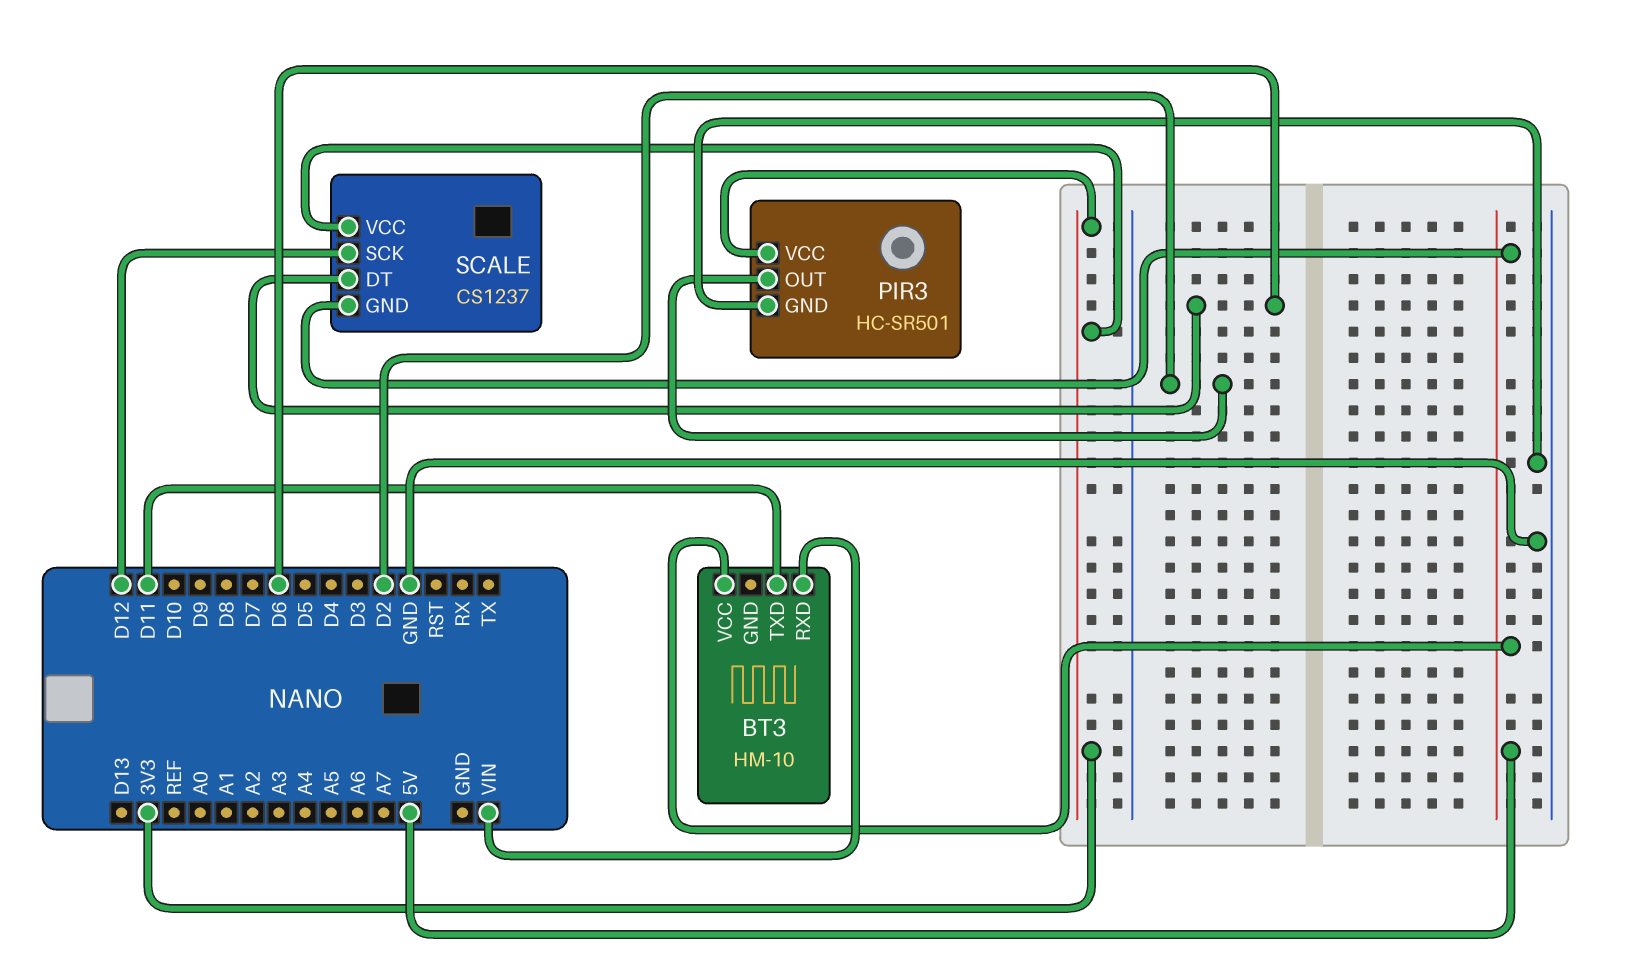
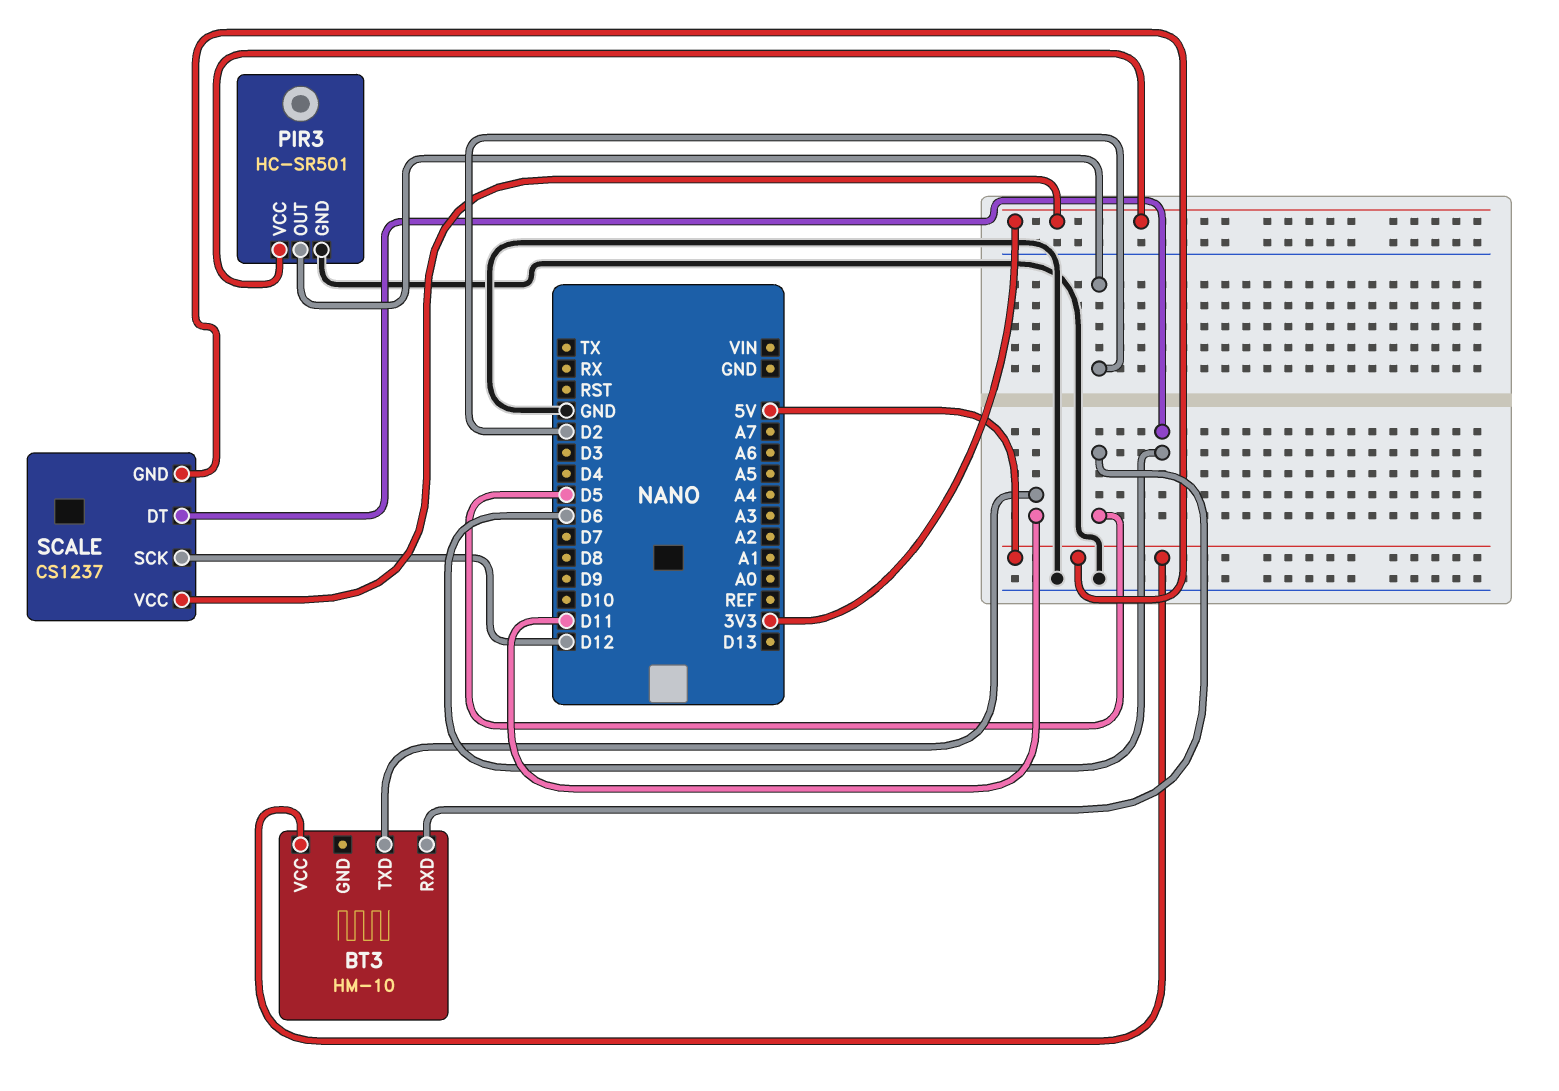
BT3 pin RXD: VIN -> D5

